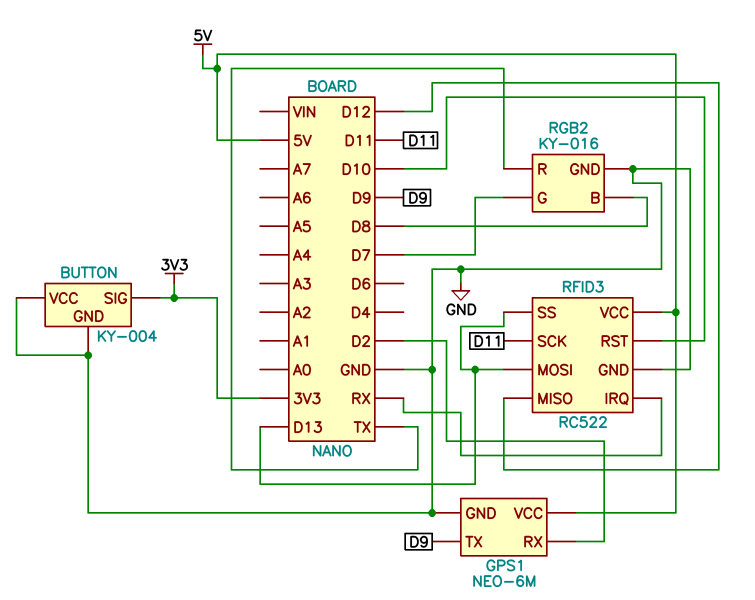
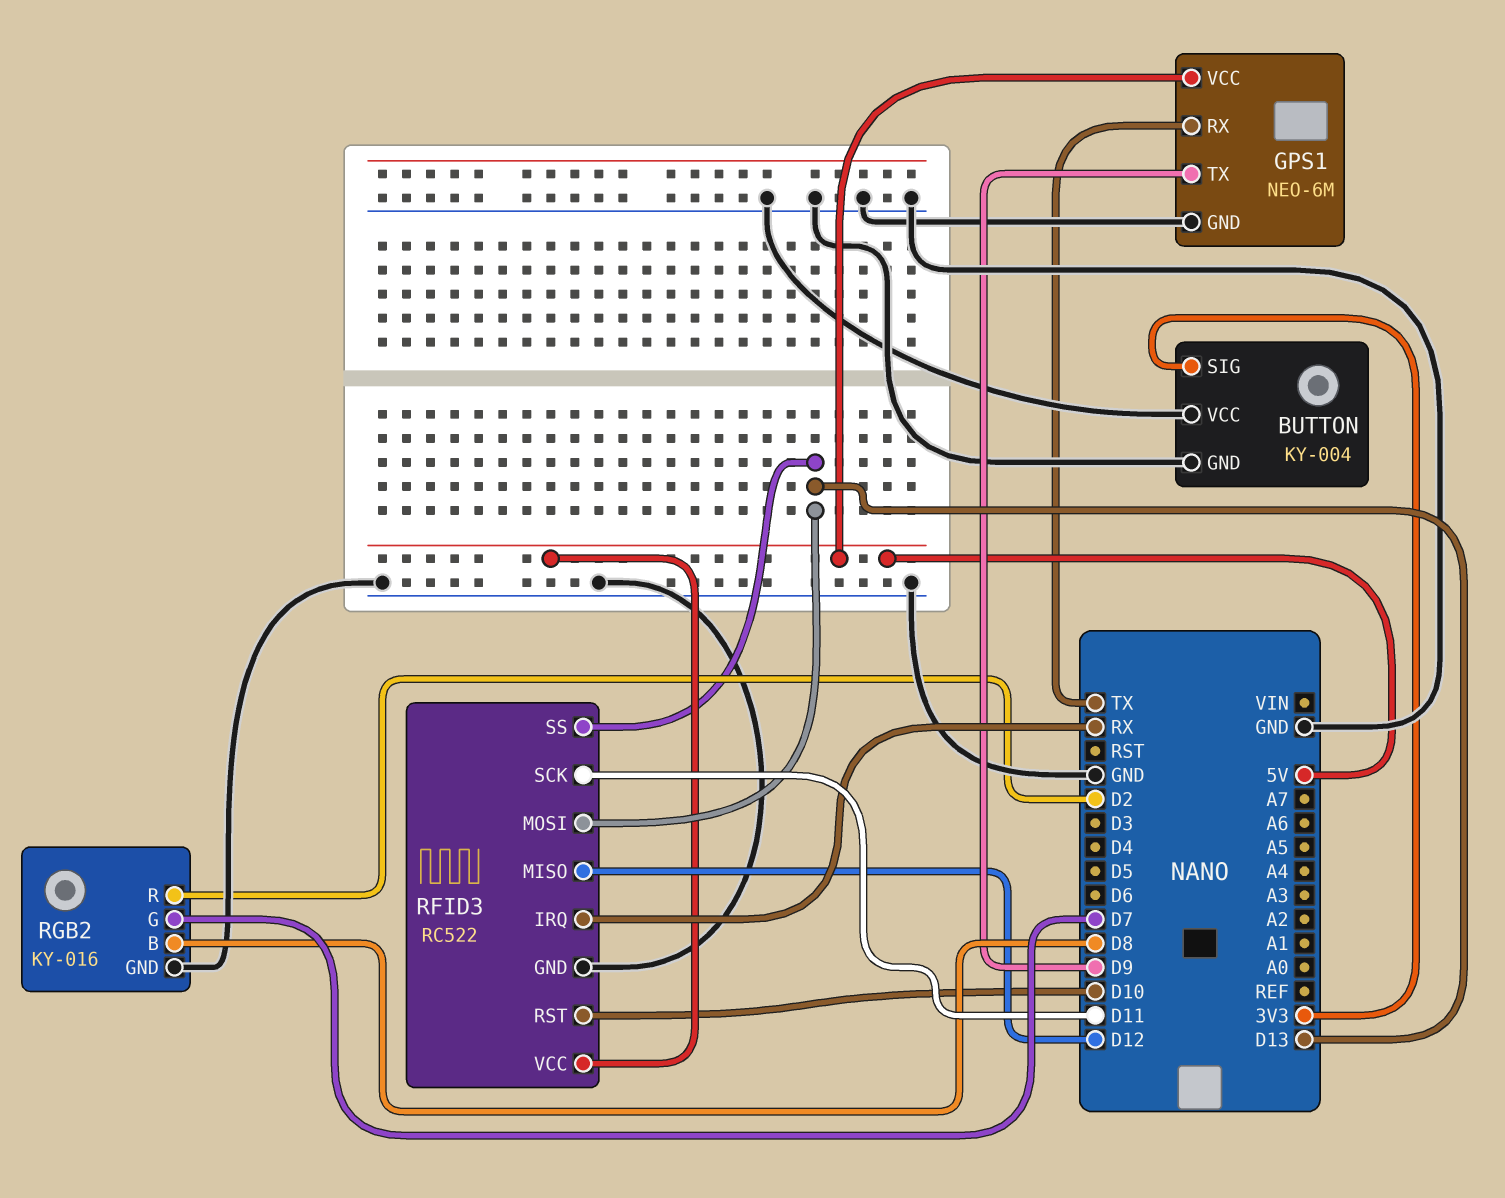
GPS1 pin RX: D2 -> TX
RGB2 pin R: TX -> D2

